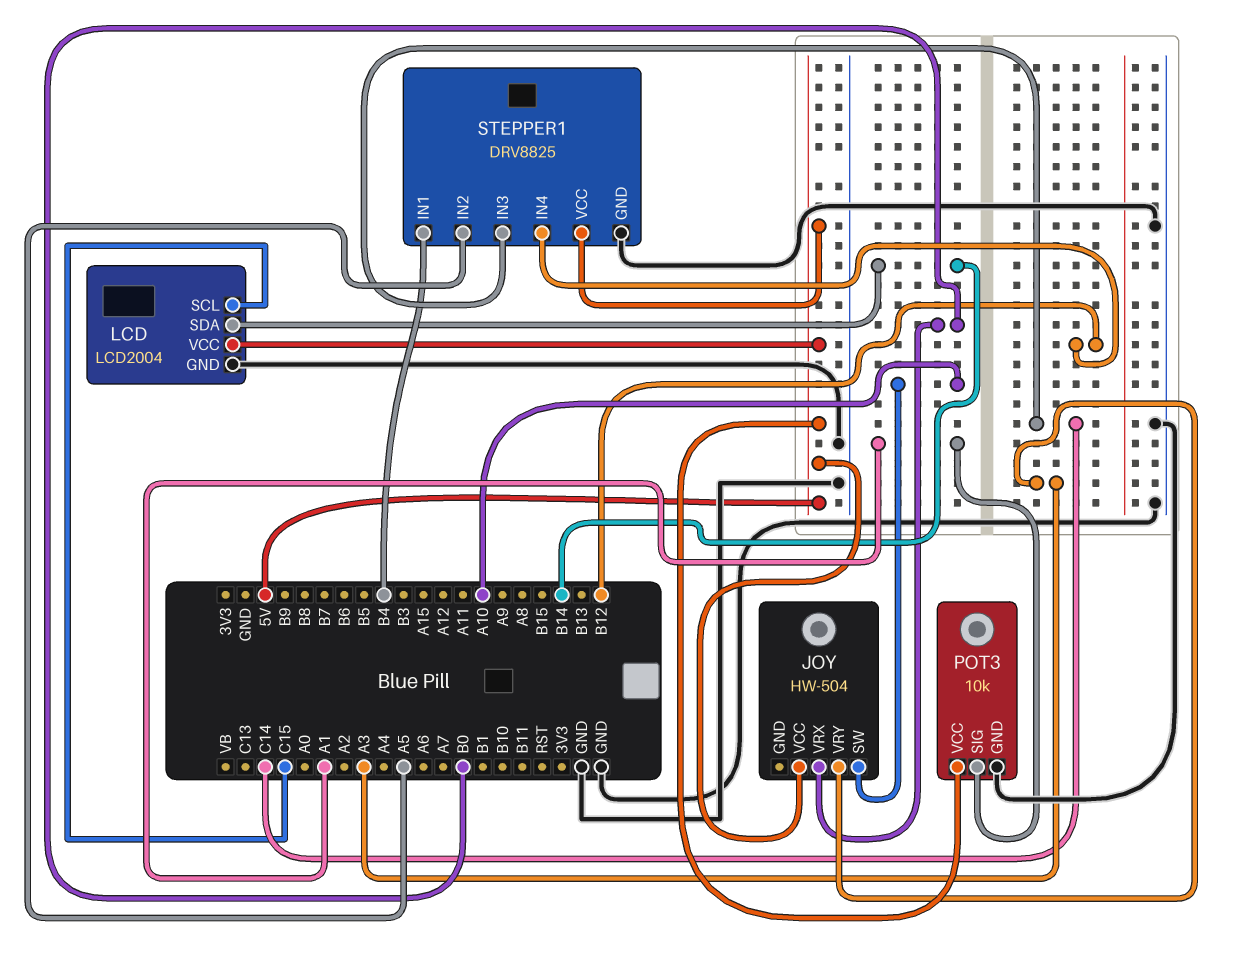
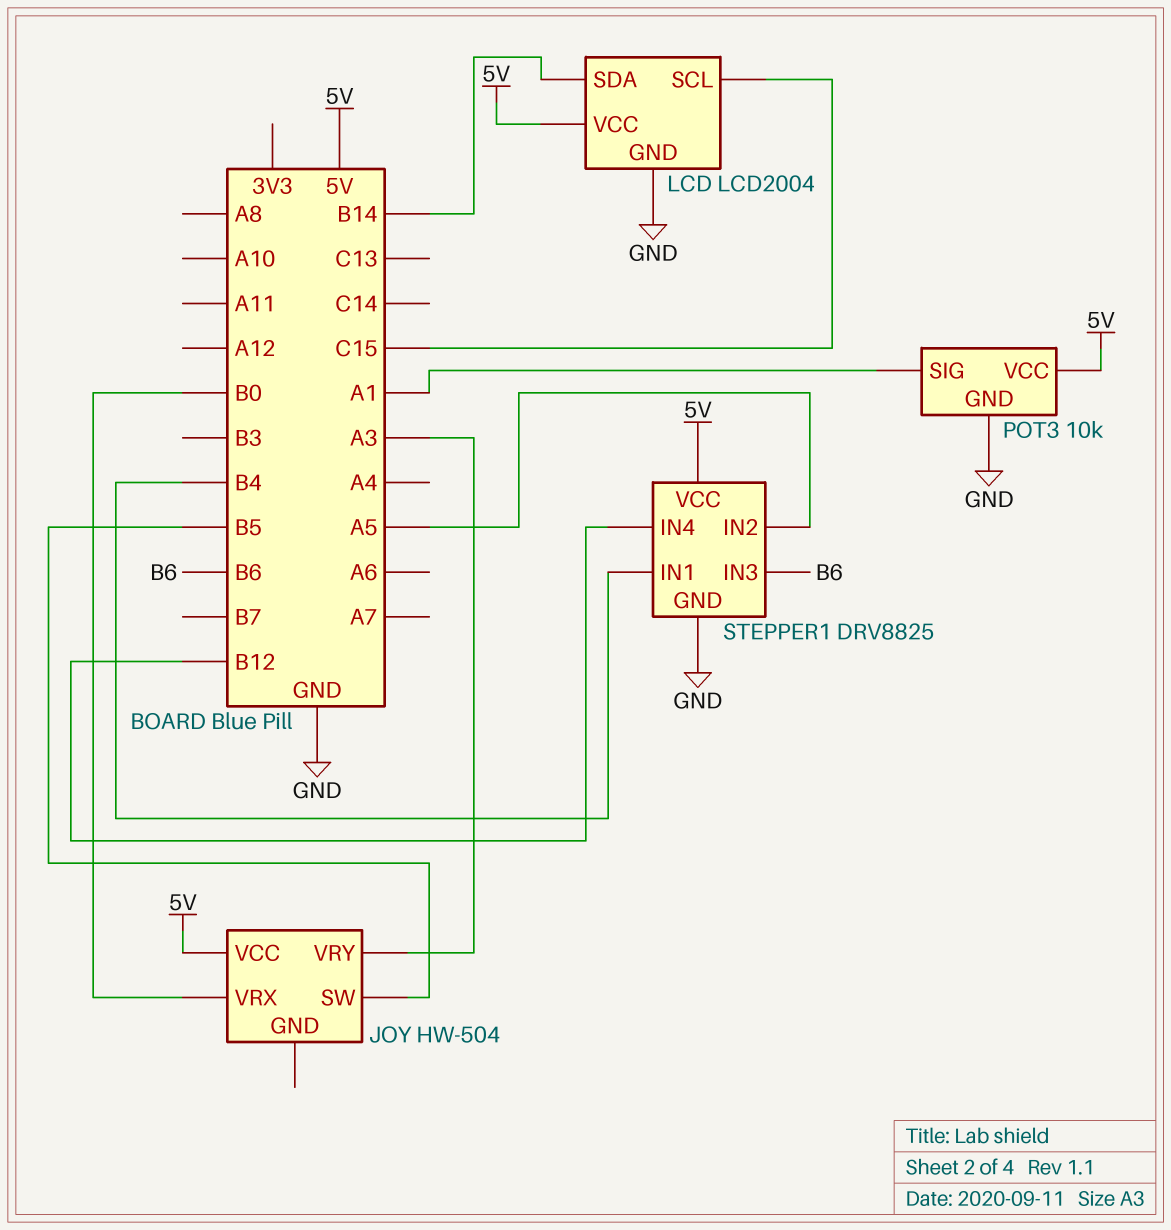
JOY pin SW: A10 -> B5
STEPPER1 pin IN3: C14 -> B6

